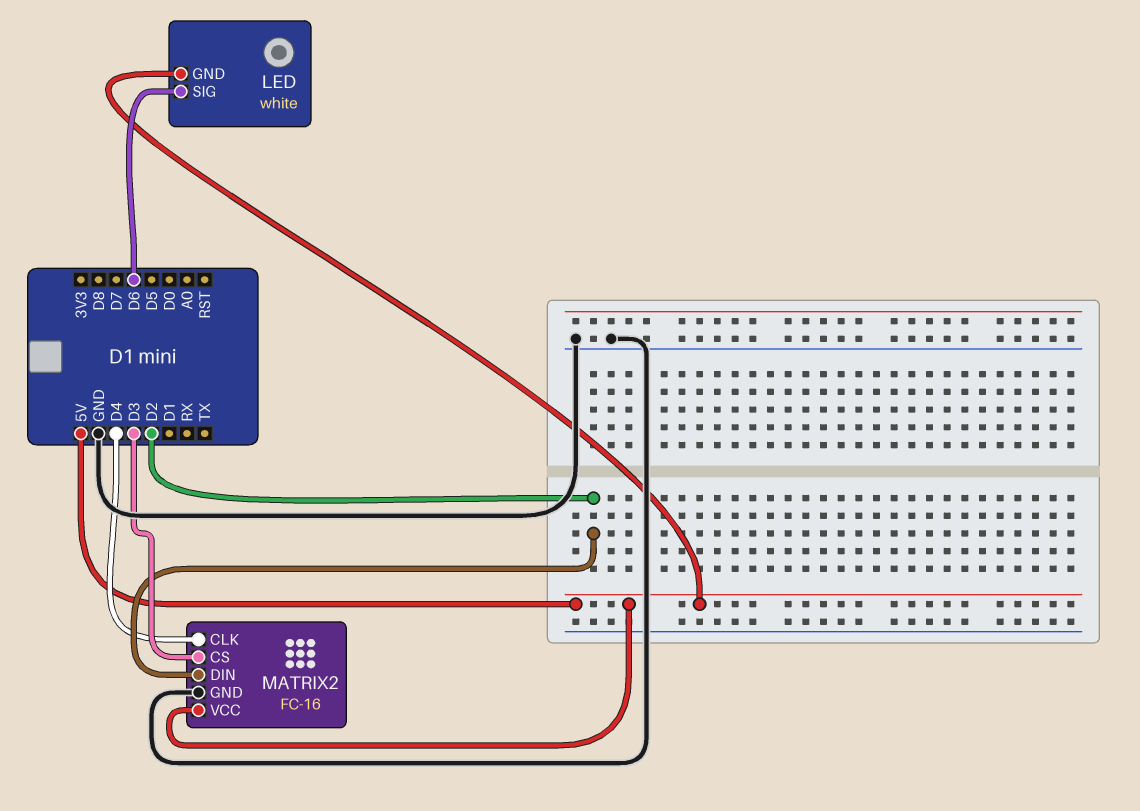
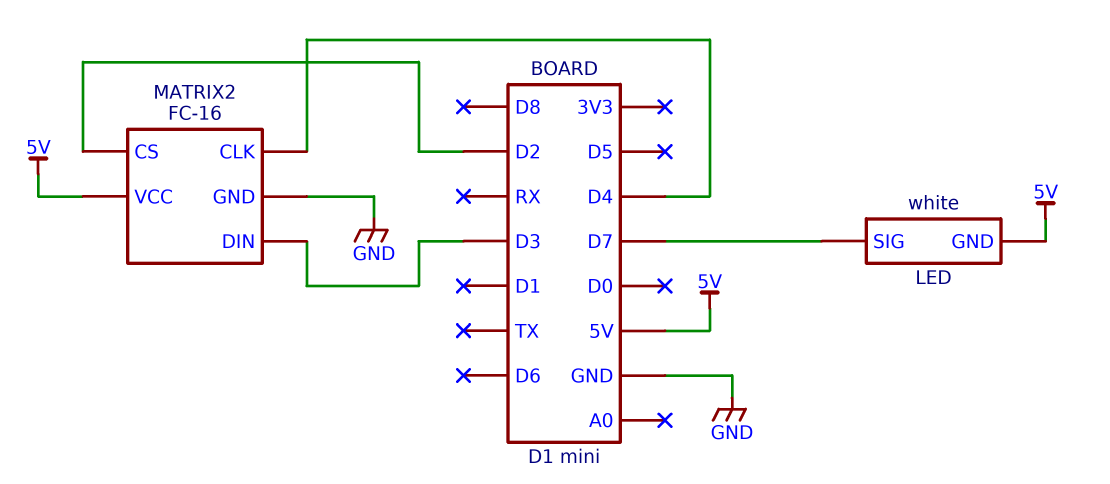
LED pin SIG: D6 -> D7
MATRIX2 pin CS: D3 -> D2
MATRIX2 pin DIN: D2 -> D3

